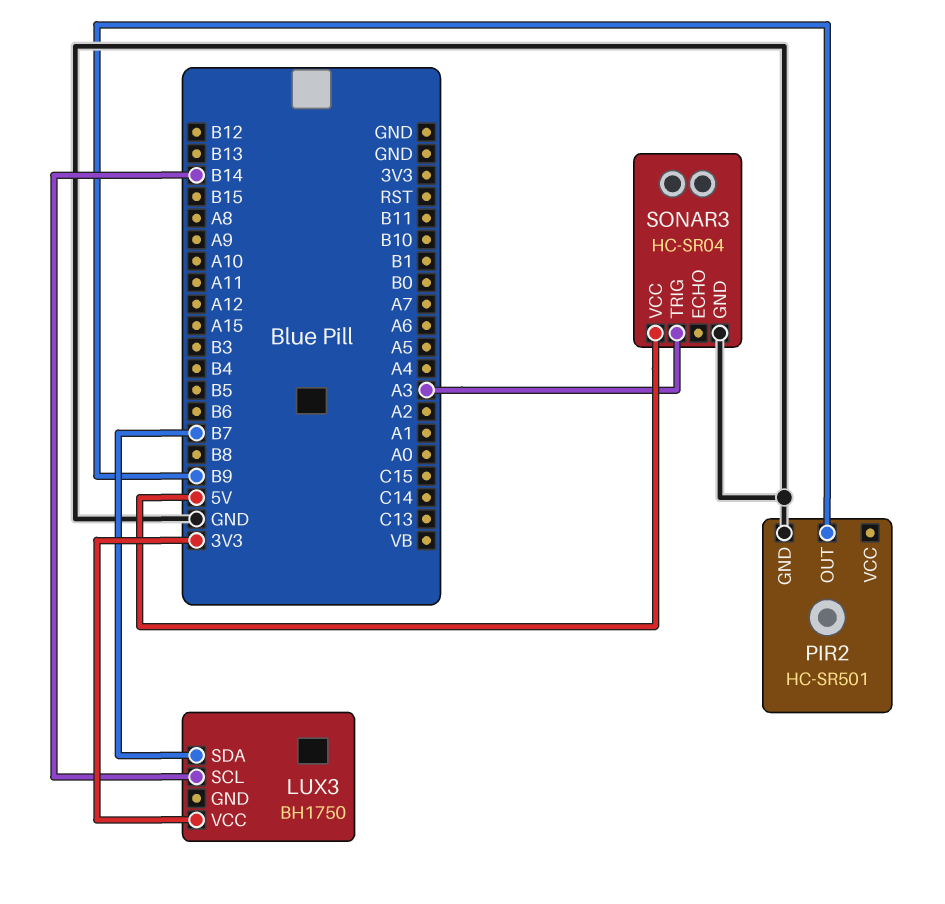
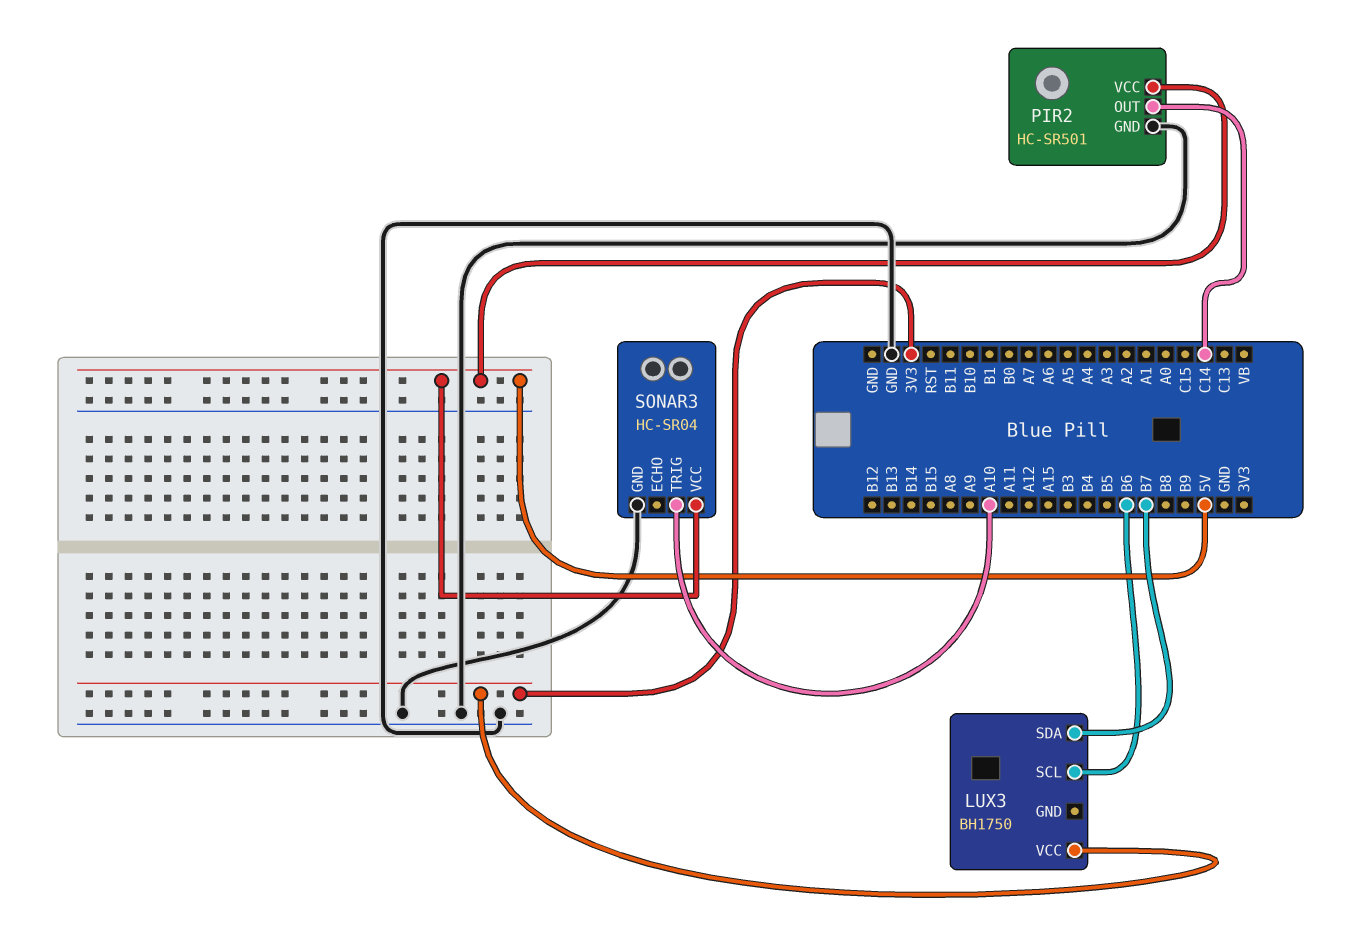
LUX3 pin SCL: B14 -> B6
PIR2 pin OUT: B9 -> C14
PIR2 pin VCC: none -> 5V
SONAR3 pin TRIG: A3 -> A10

